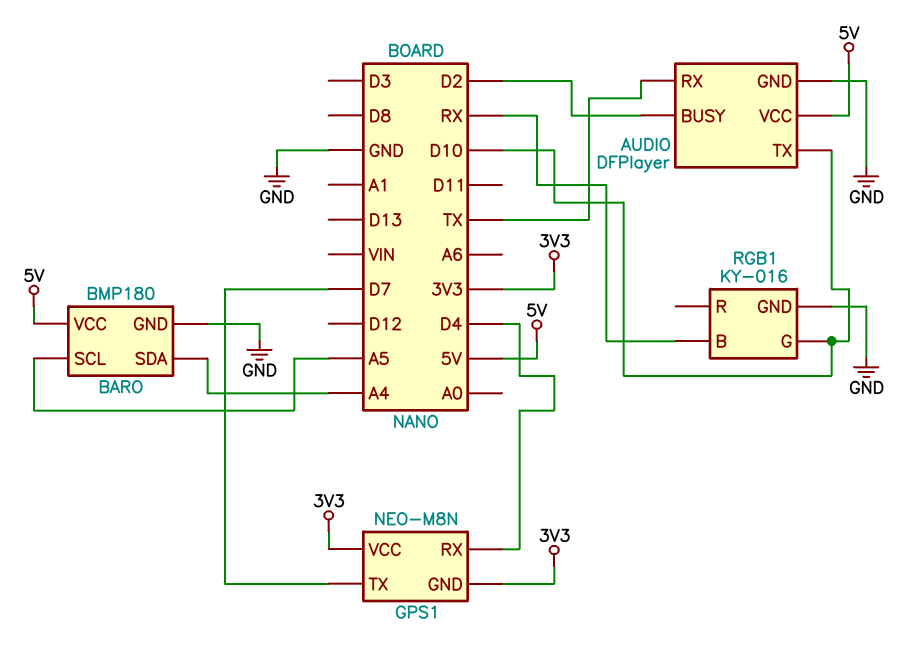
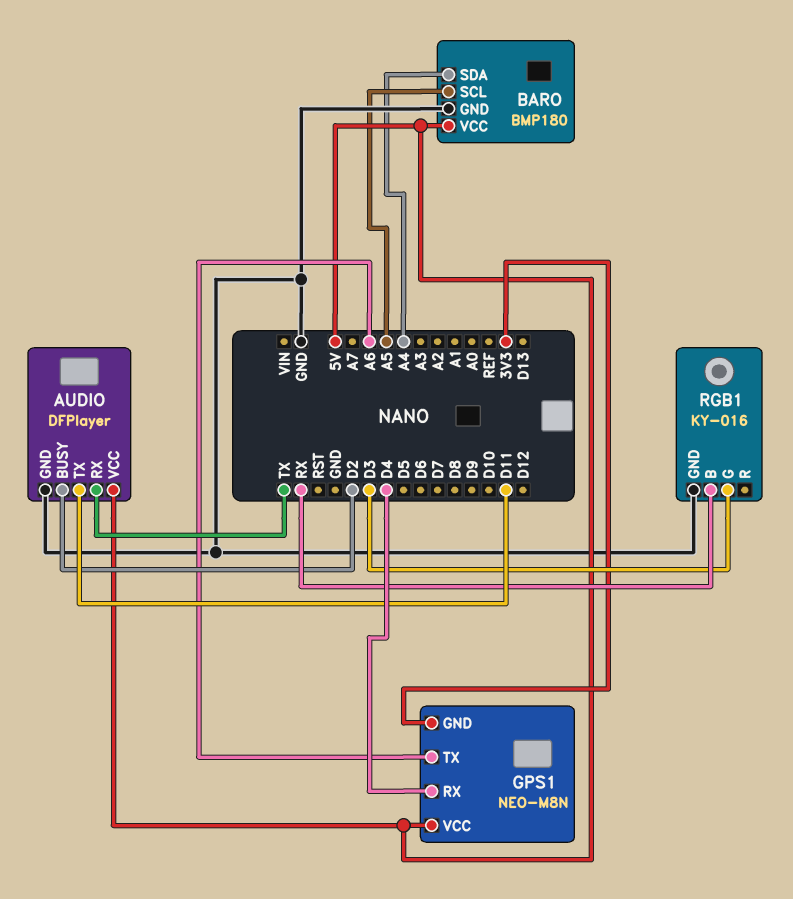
AUDIO pin TX: D10 -> D11
GPS1 pin TX: D7 -> A6
GPS1 pin VCC: 3V3 -> 5V
RGB1 pin G: D10 -> D3

